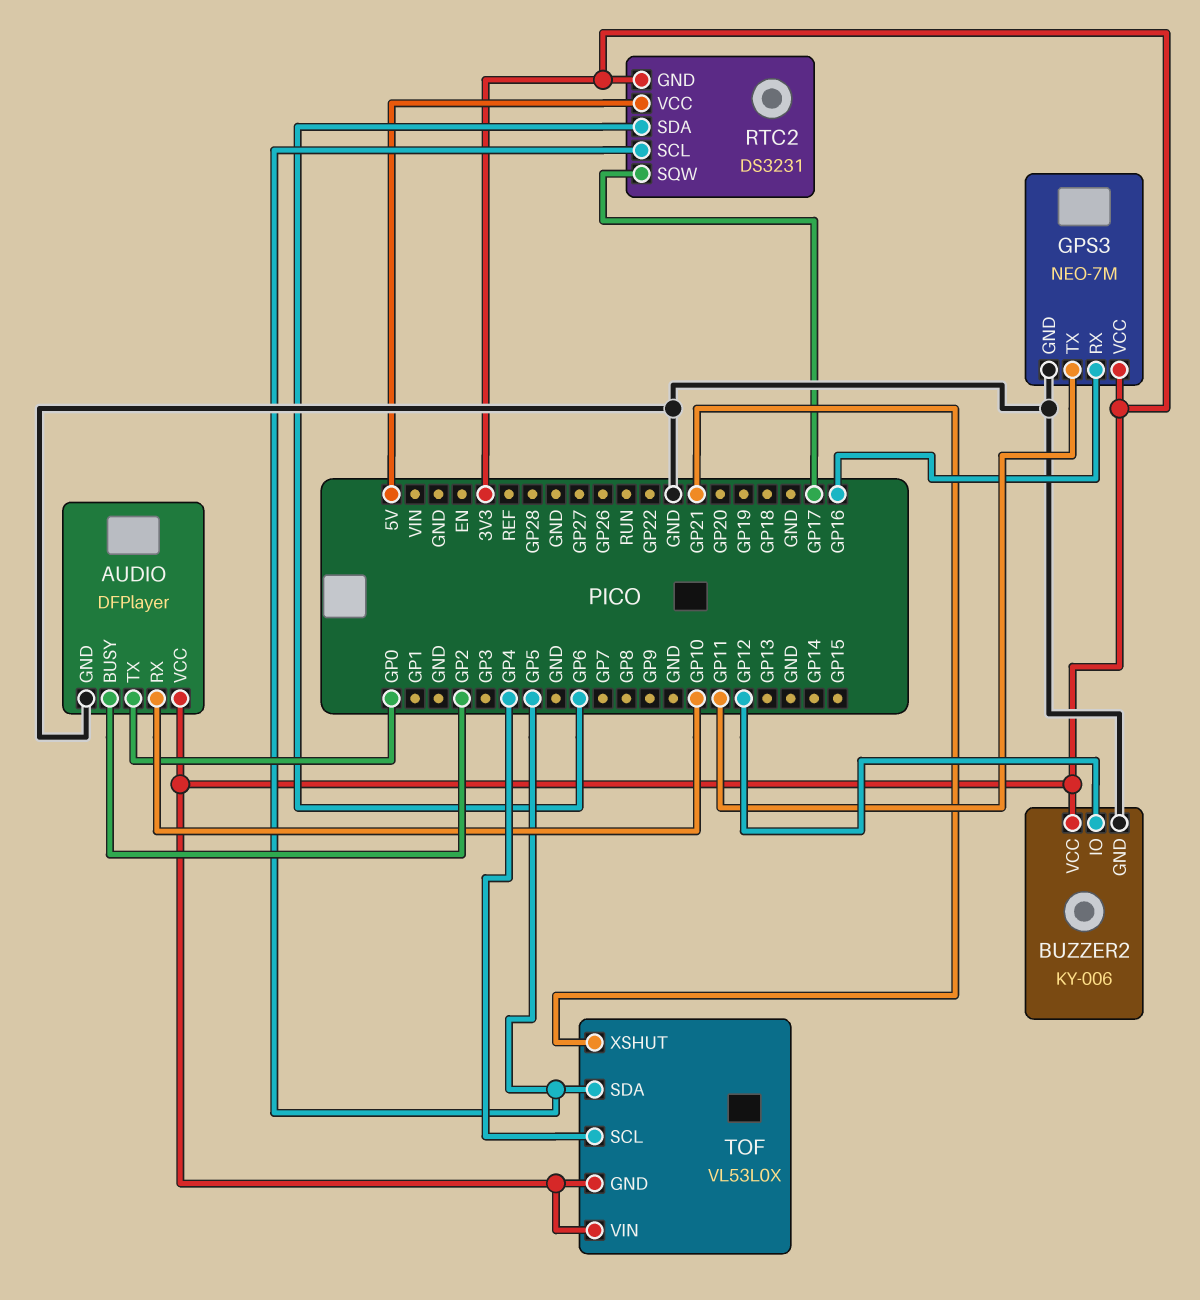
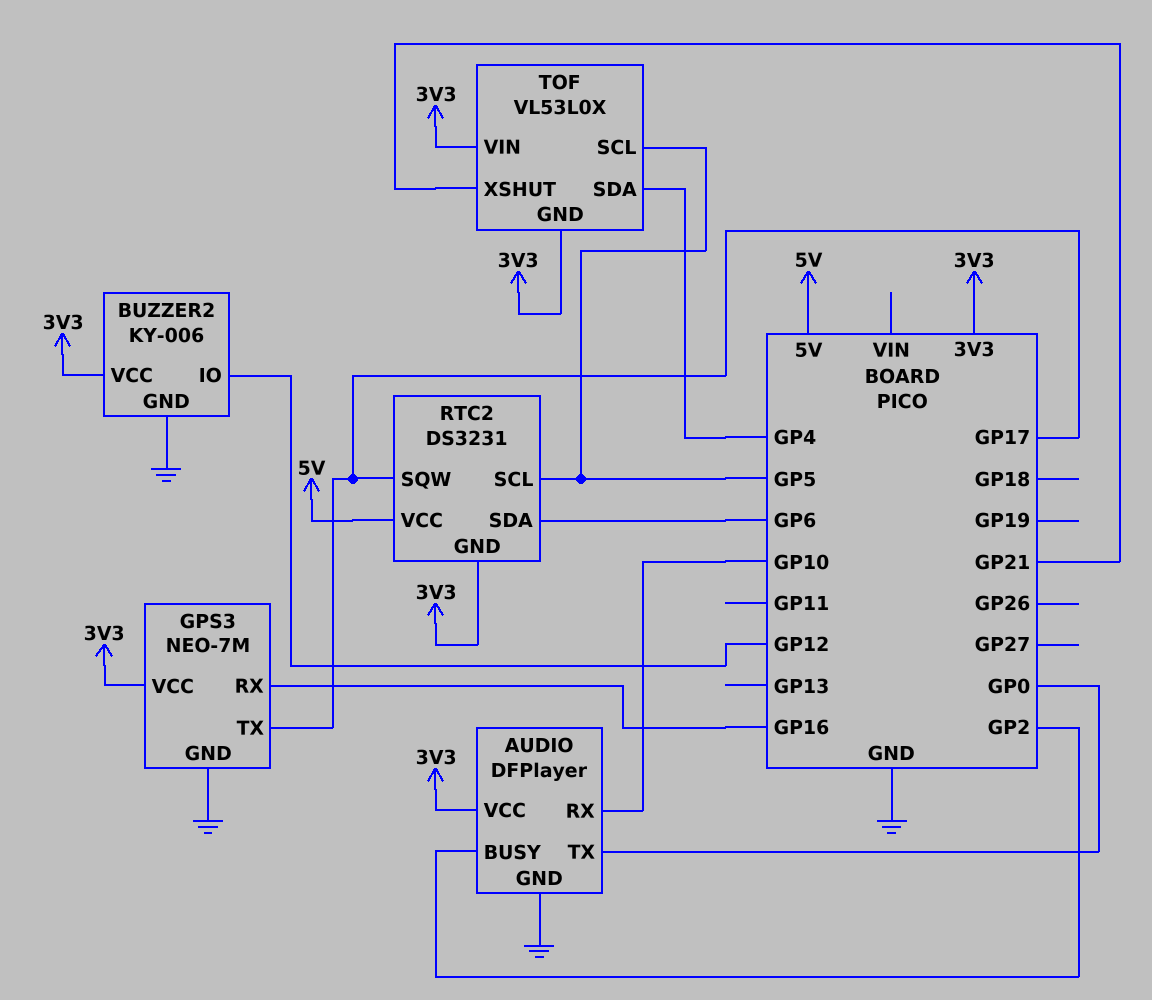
GPS3 pin TX: GP11 -> GP17
TOF pin SCL: GP4 -> GP5
TOF pin SDA: GP5 -> GP4

